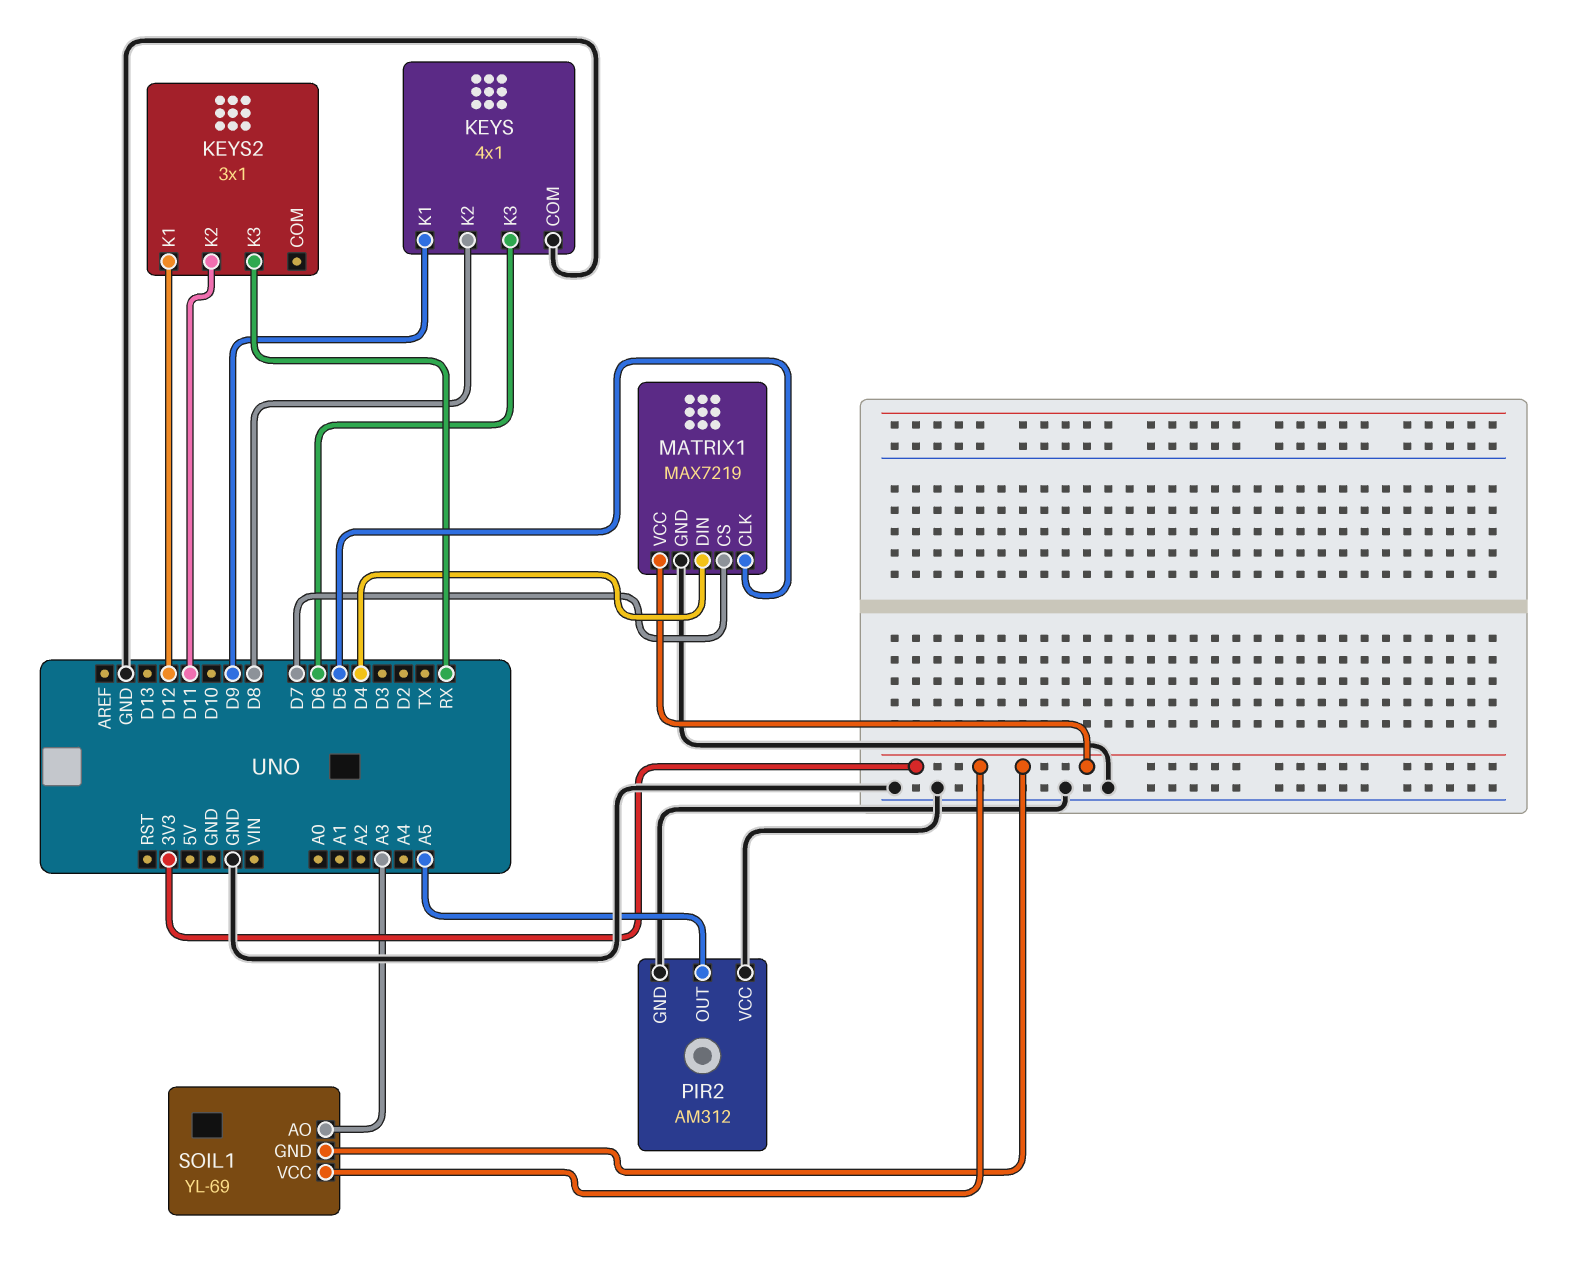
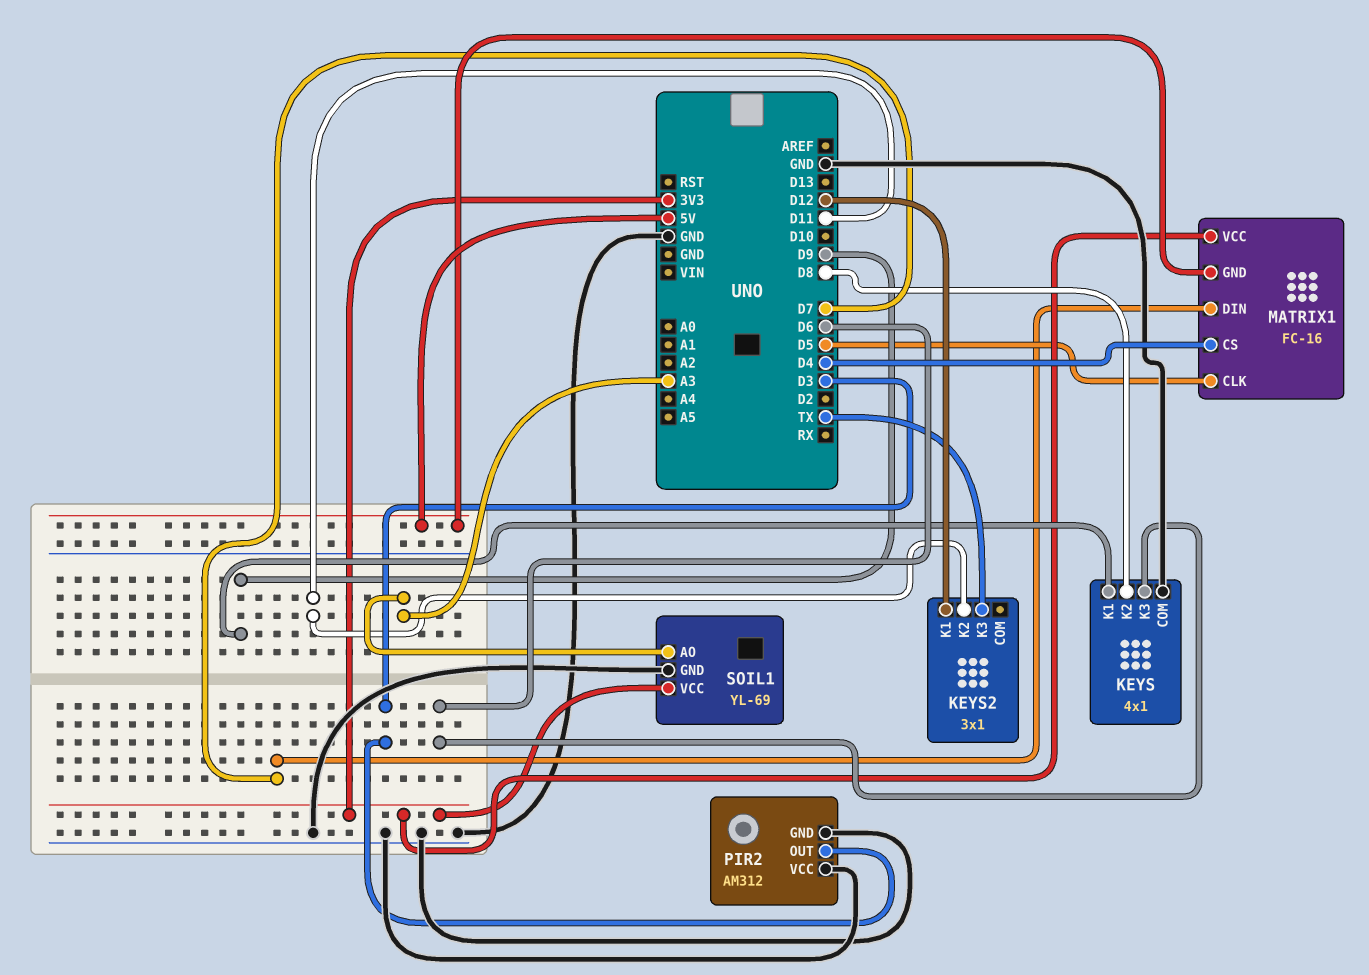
KEYS2 pin K3: RX -> TX
MATRIX1: MAX7219 -> FC-16
MATRIX1 pin CS: D7 -> D4
MATRIX1 pin DIN: D4 -> D7
MATRIX1 pin GND: GND -> 5V
PIR2 pin OUT: A5 -> D3
SOIL1 pin GND: 3V3 -> GND

